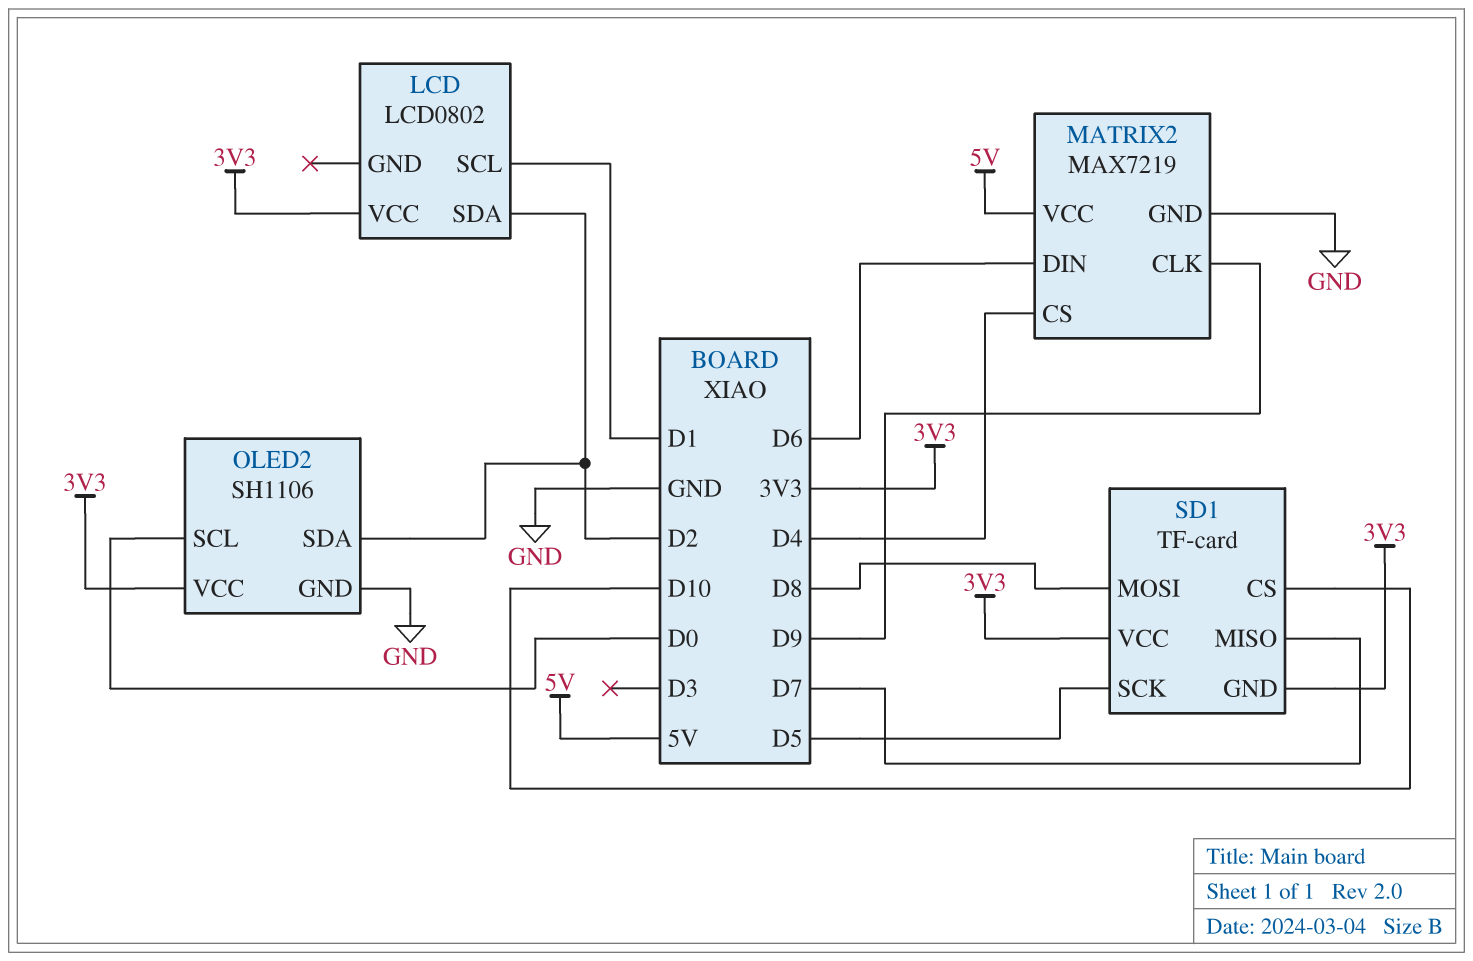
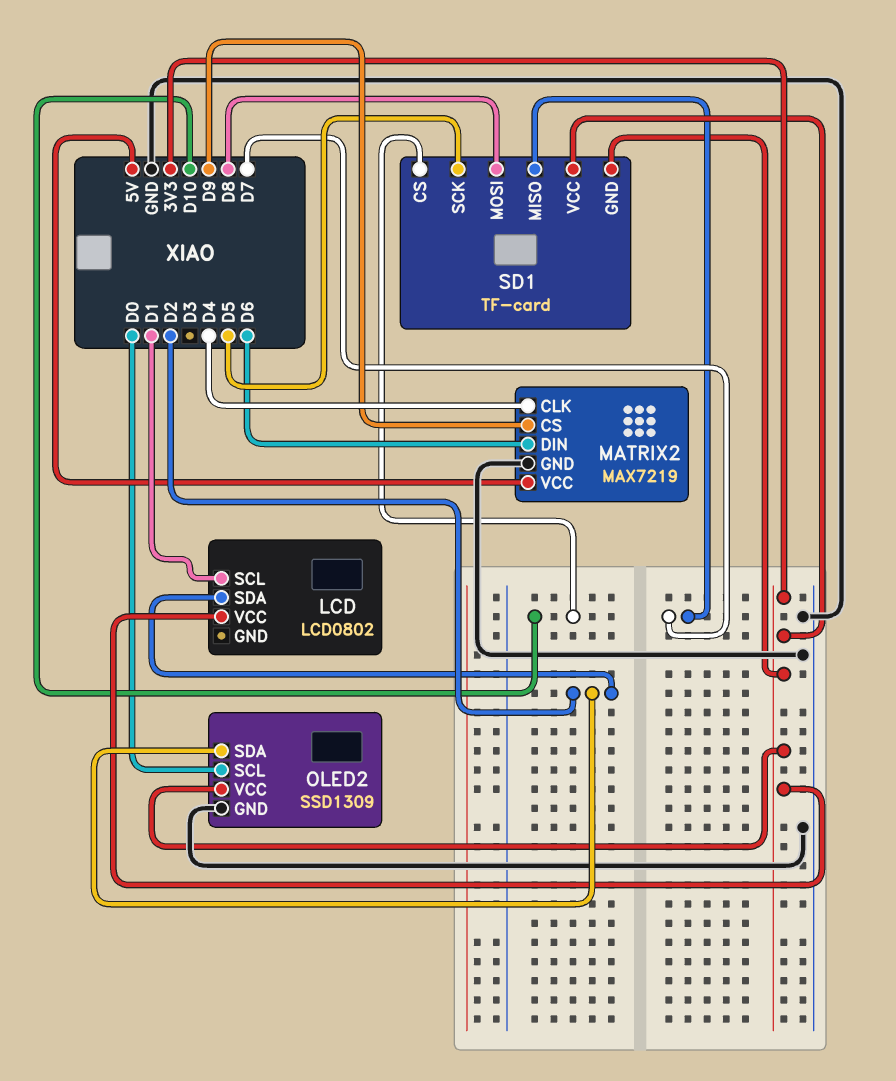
MATRIX2 pin CLK: D9 -> D4
MATRIX2 pin CS: D4 -> D9
OLED2: SH1106 -> SSD1309

